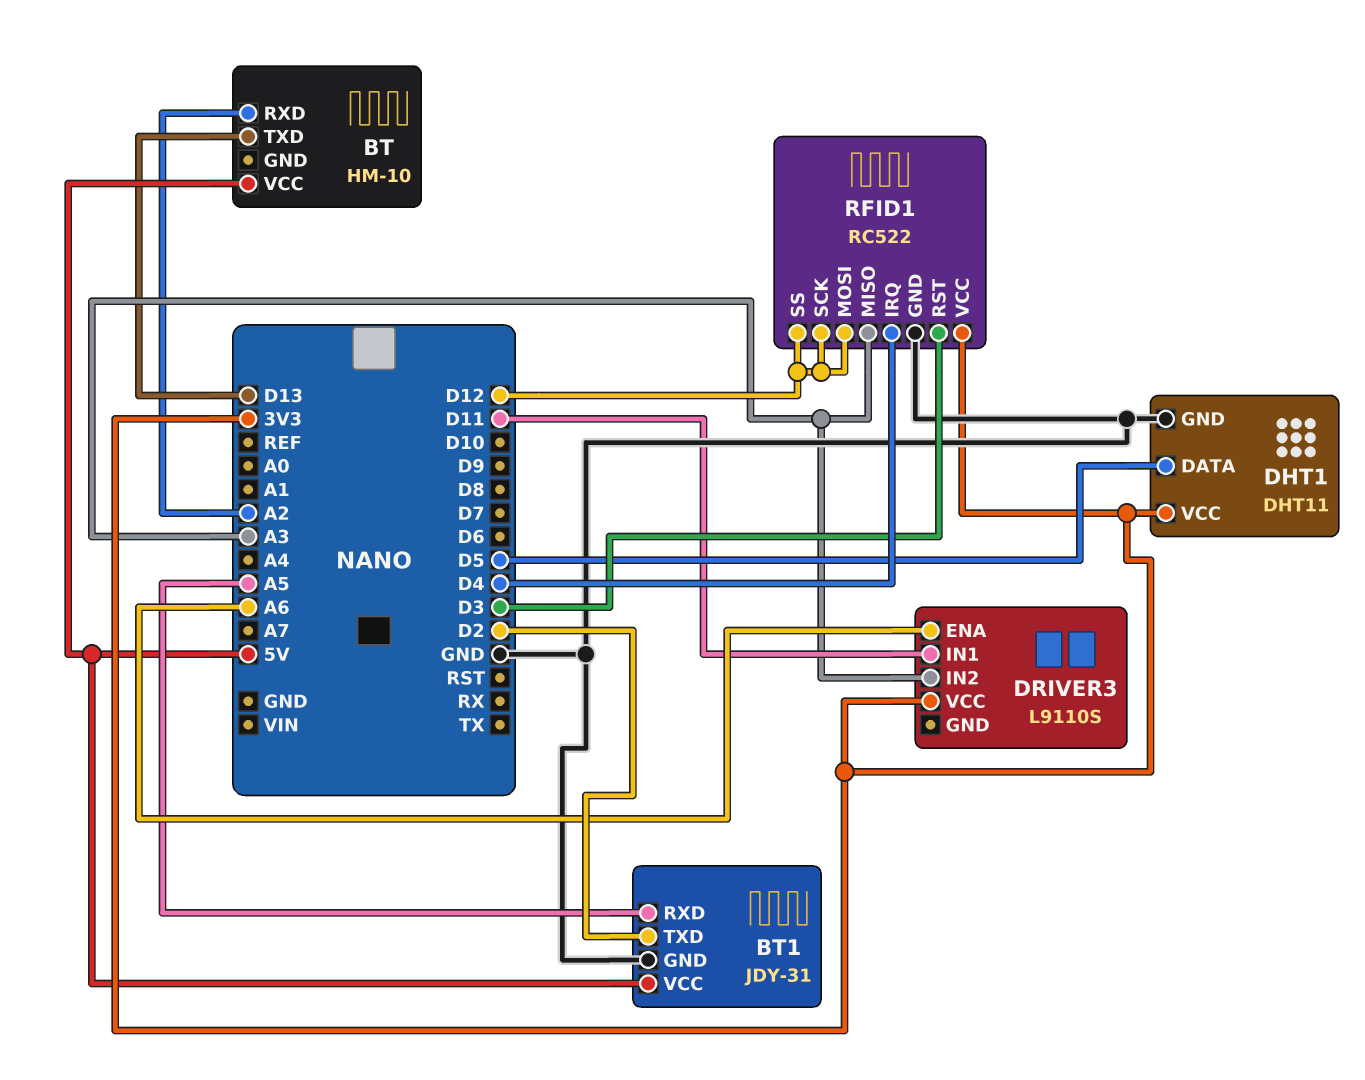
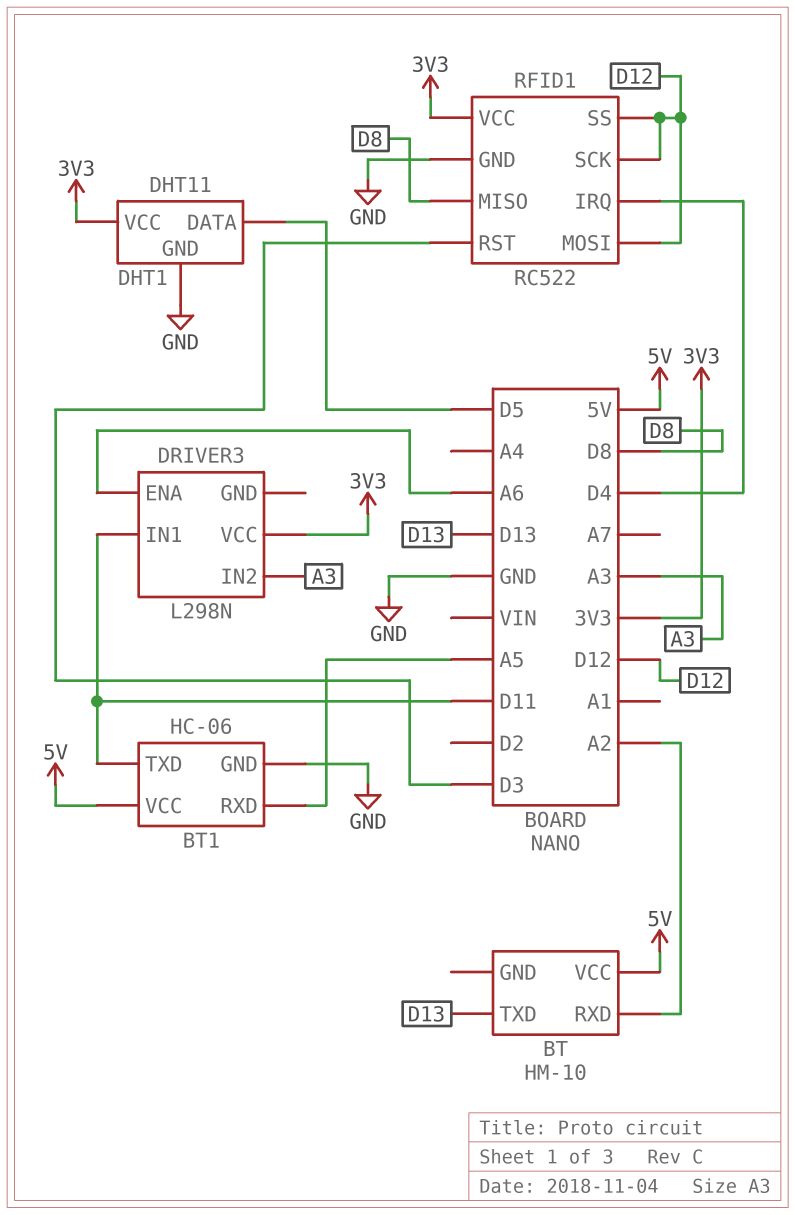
BT1: JDY-31 -> HC-06
BT1 pin TXD: D2 -> D11
DRIVER3: L9110S -> L298N
RFID1 pin MISO: A3 -> D8

